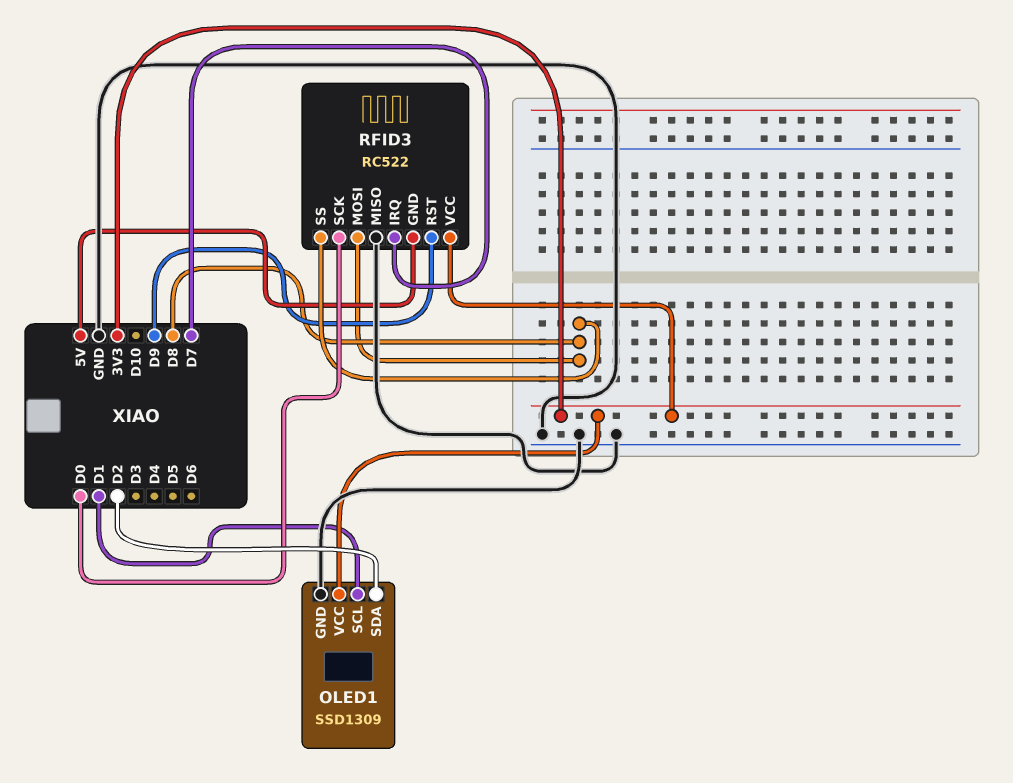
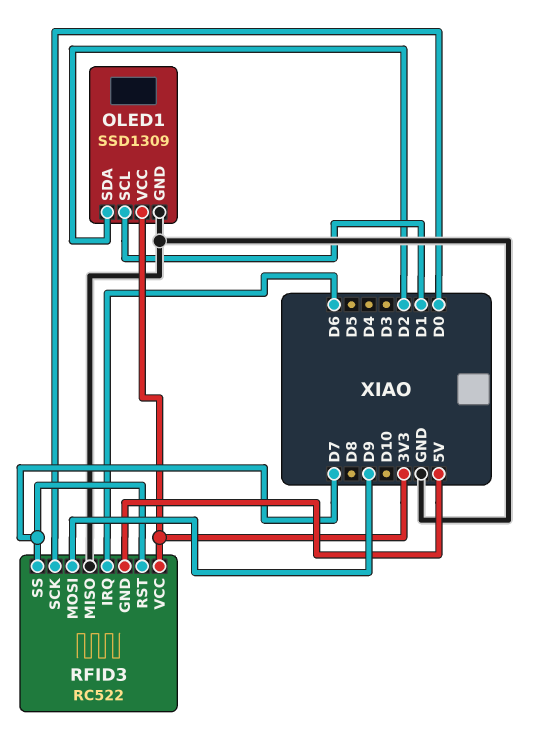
RFID3 pin IRQ: D7 -> D6
RFID3 pin MOSI: D8 -> D9
RFID3 pin RST: D9 -> D7
RFID3 pin SS: D8 -> D7

